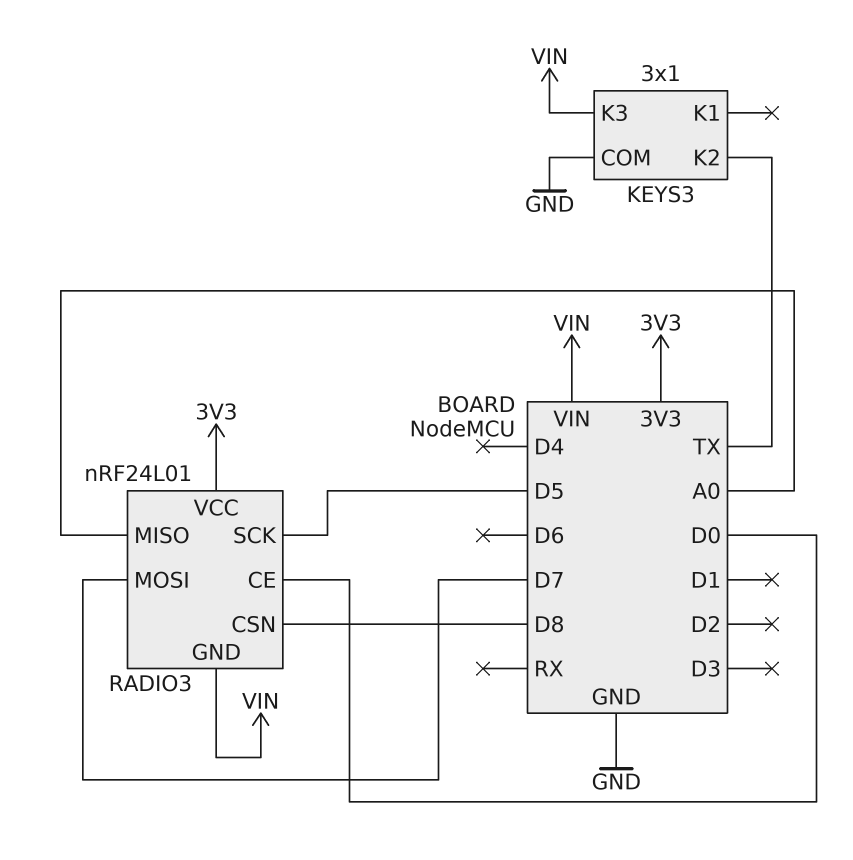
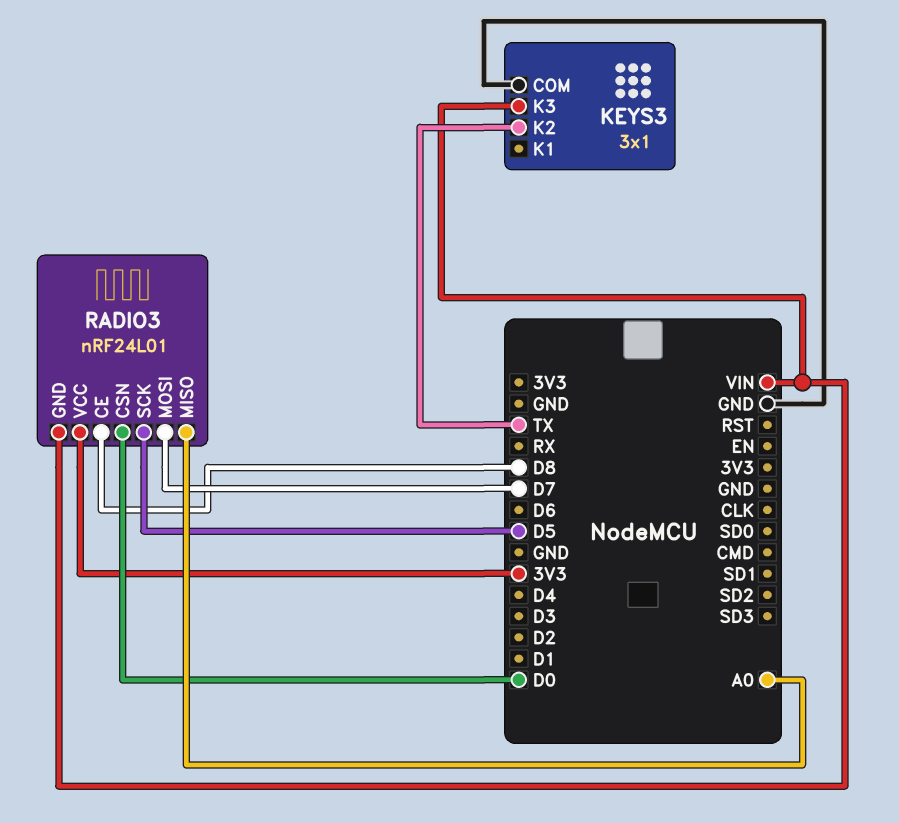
RADIO3 pin CE: D0 -> D8
RADIO3 pin CSN: D8 -> D0

